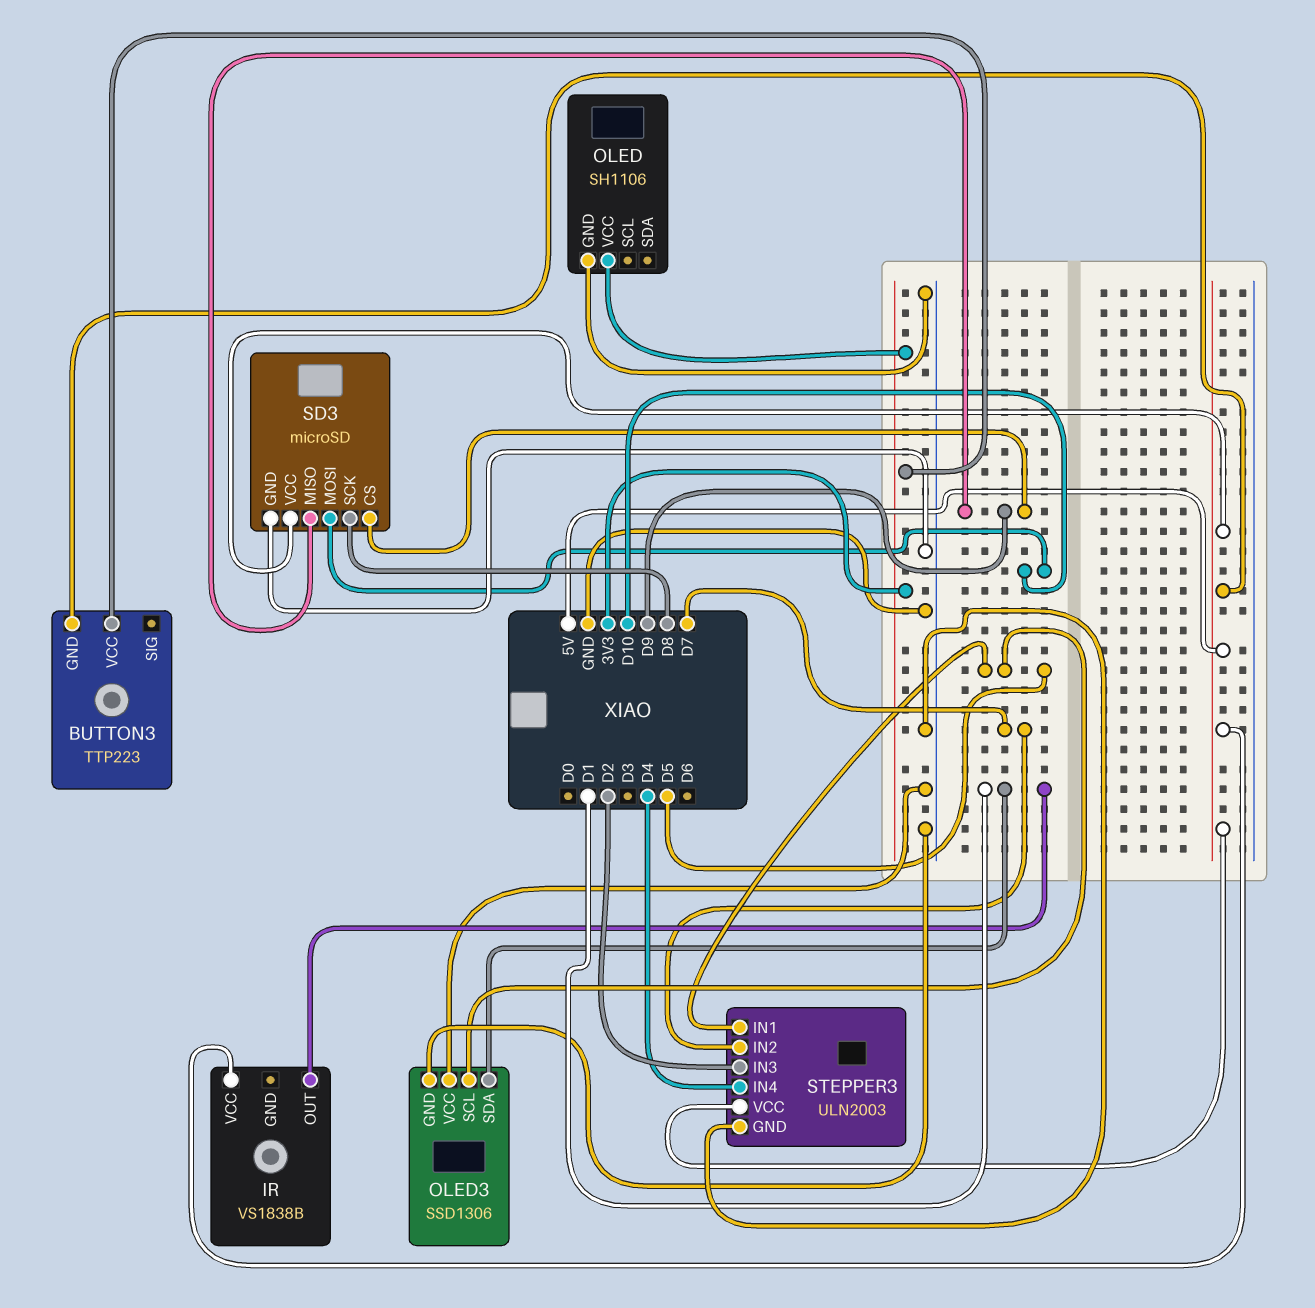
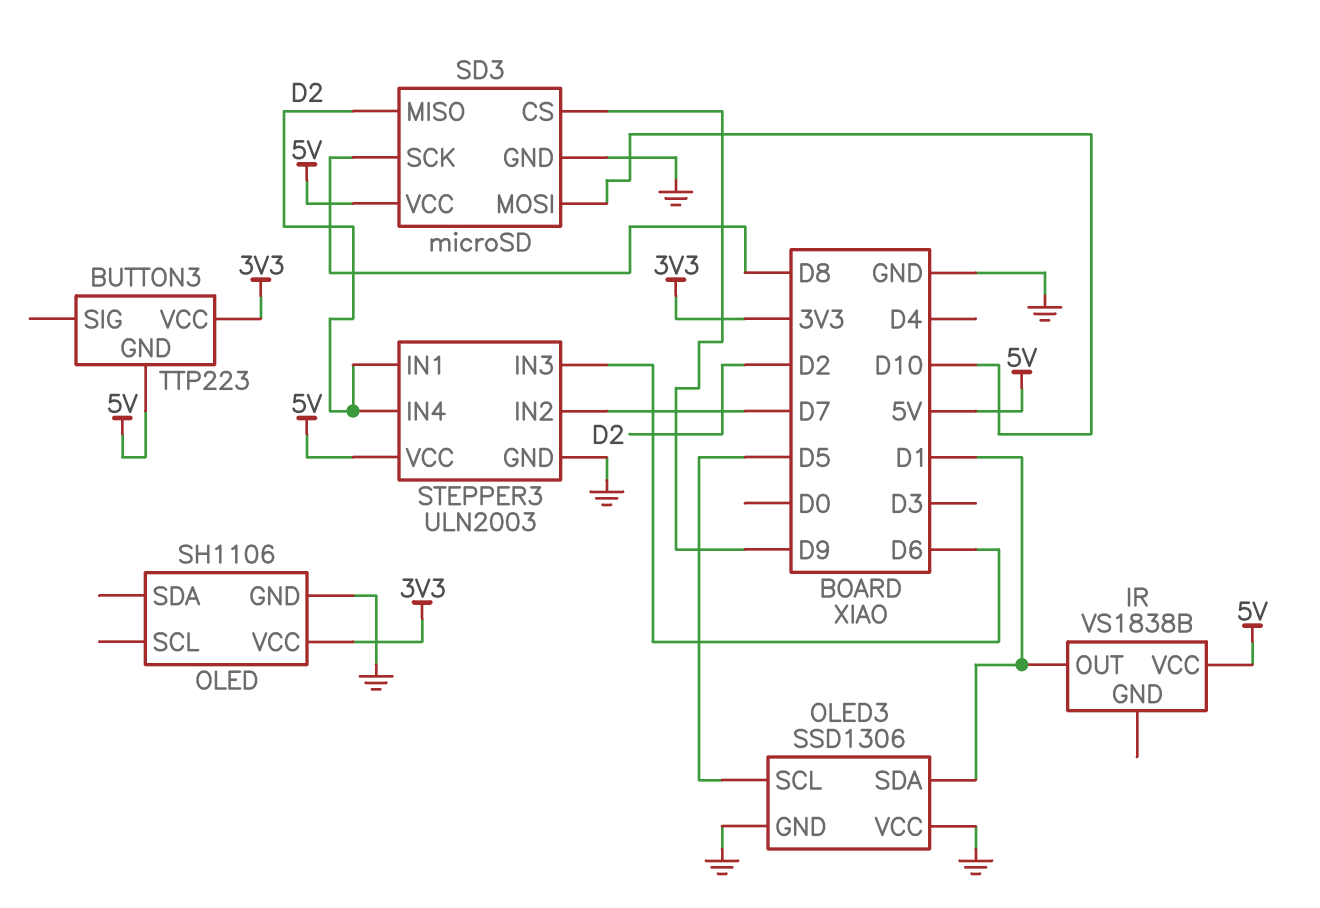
SD3 pin MISO: D9 -> D2
STEPPER3 pin IN1: D5 -> D2
STEPPER3 pin IN3: D2 -> D6
STEPPER3 pin IN4: D4 -> D2

